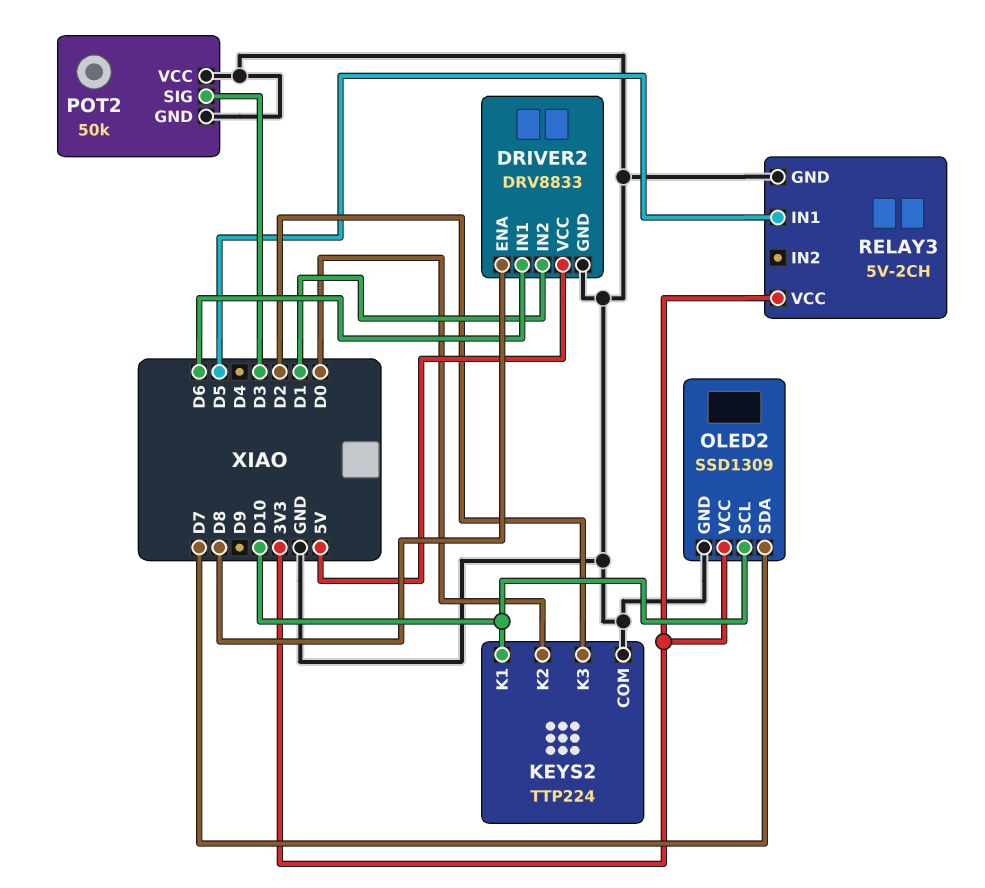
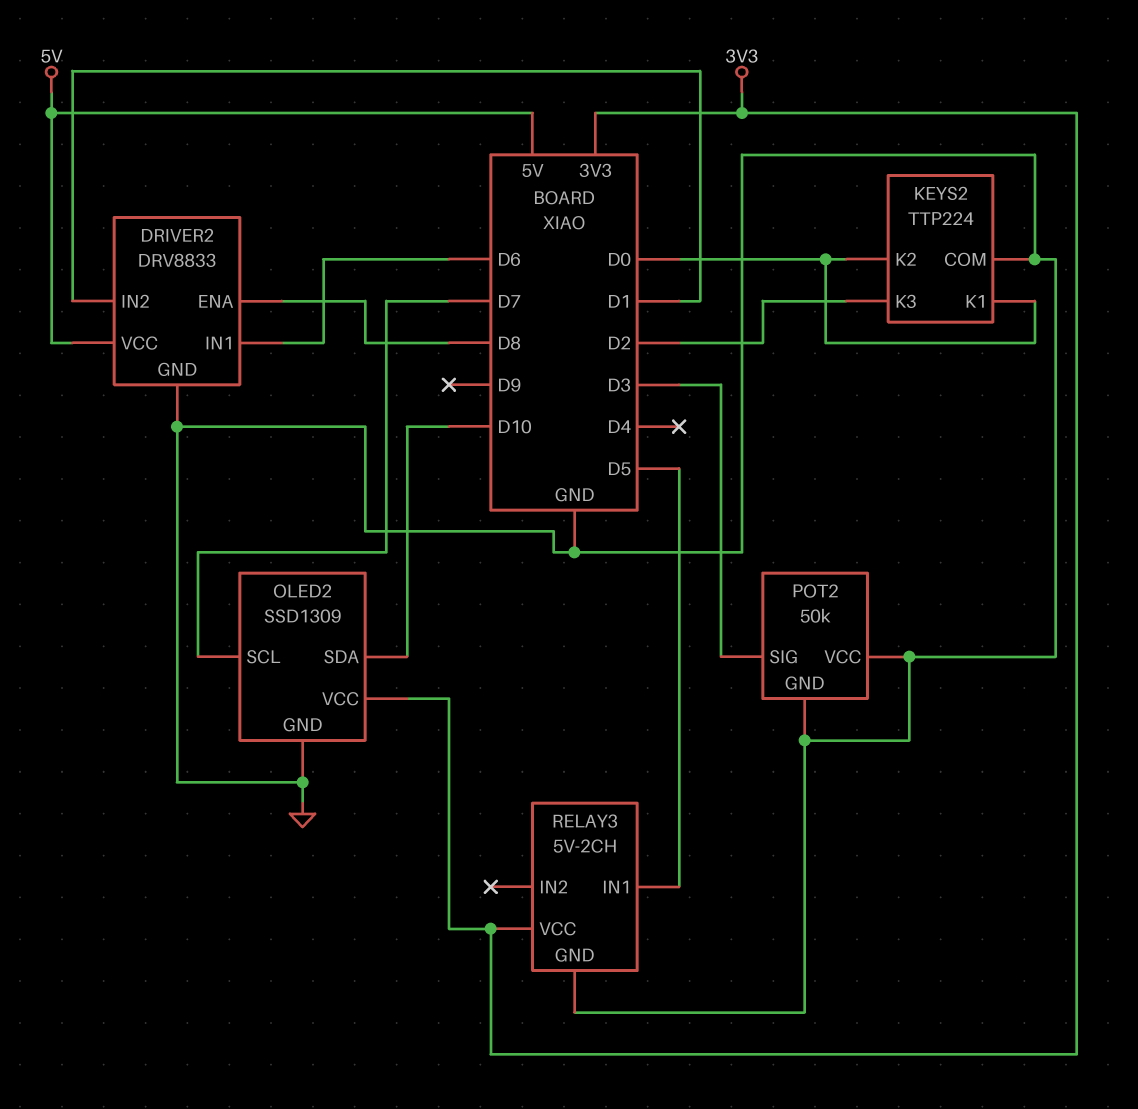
KEYS2 pin K1: D10 -> D0
OLED2 pin SCL: D10 -> D7
OLED2 pin SDA: D7 -> D10

